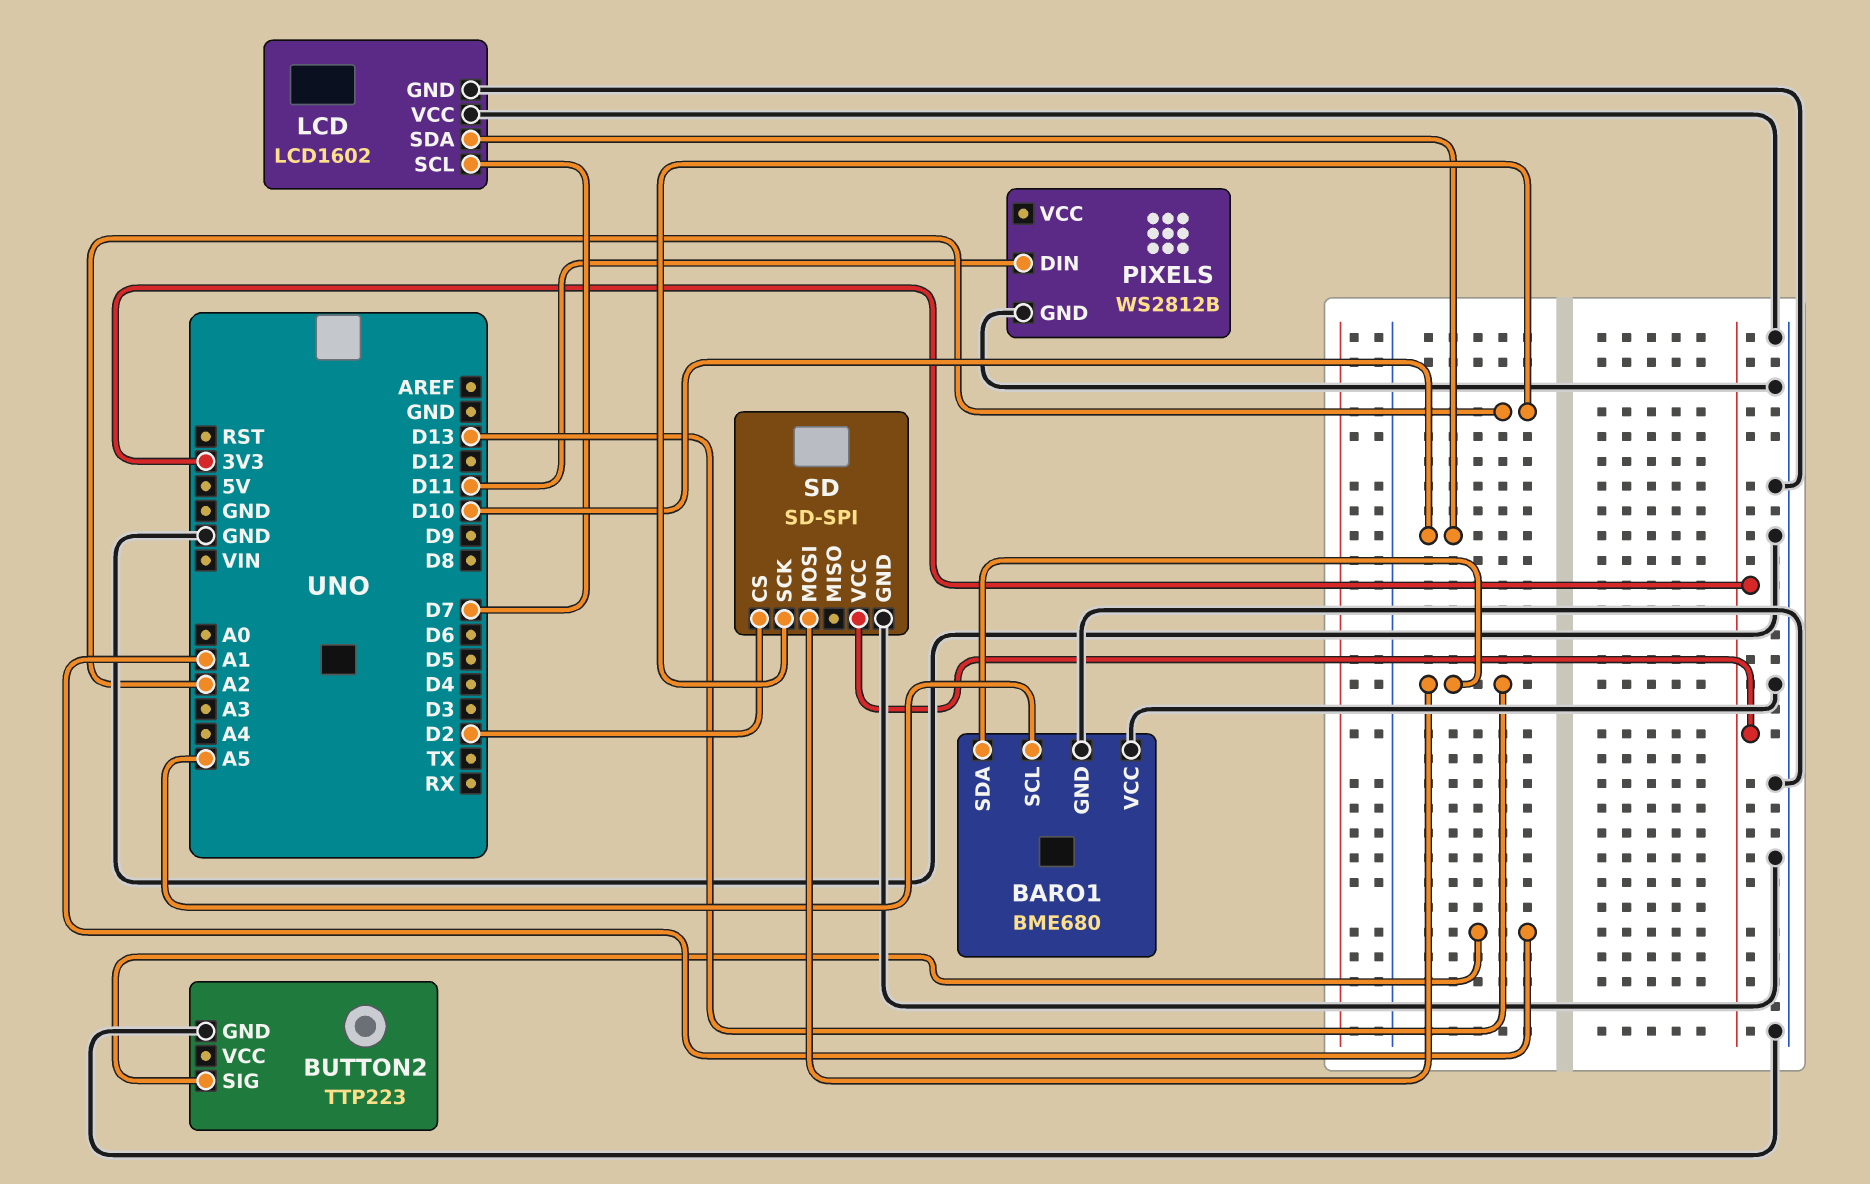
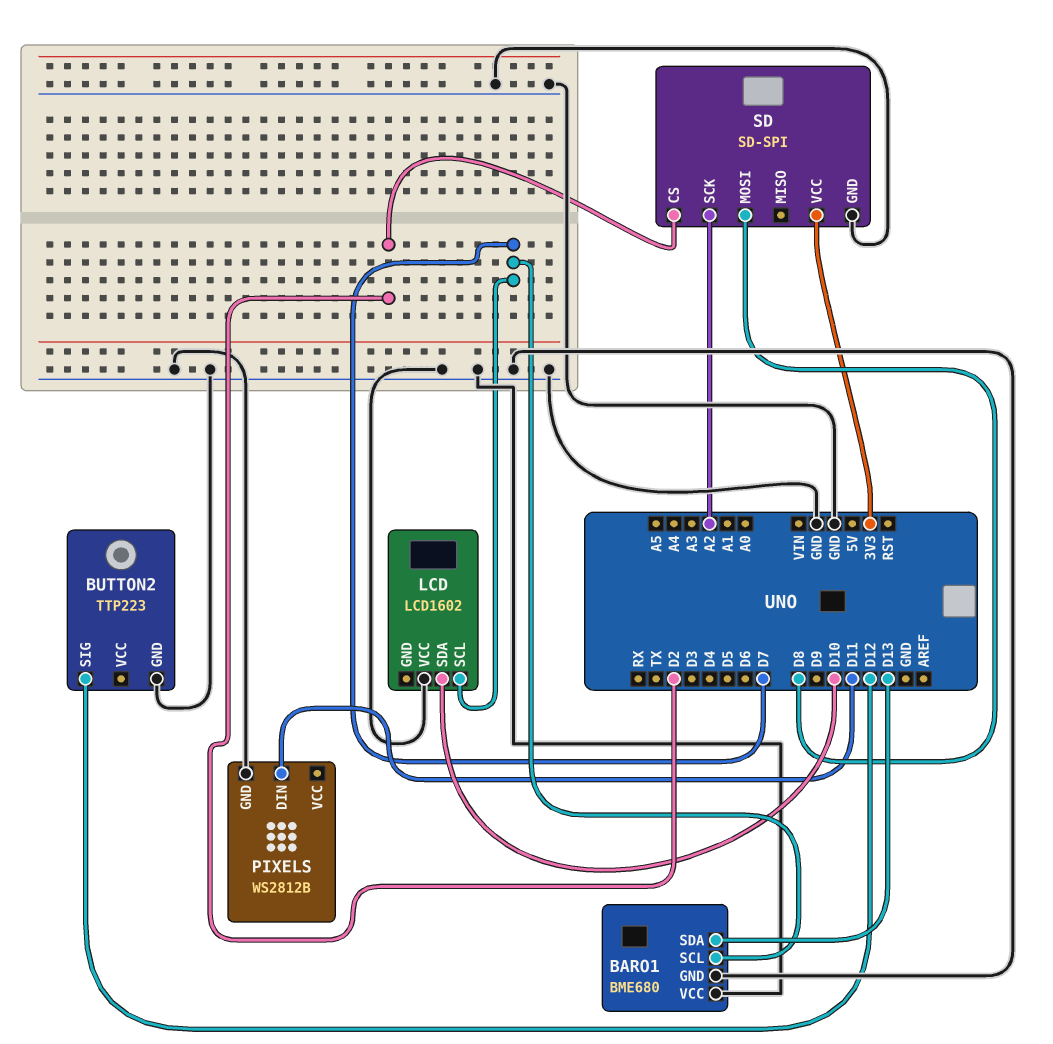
BARO1 pin SCL: A5 -> D7
BUTTON2 pin SIG: A1 -> D12
LCD pin GND: GND -> none
SD pin MOSI: D13 -> D8

